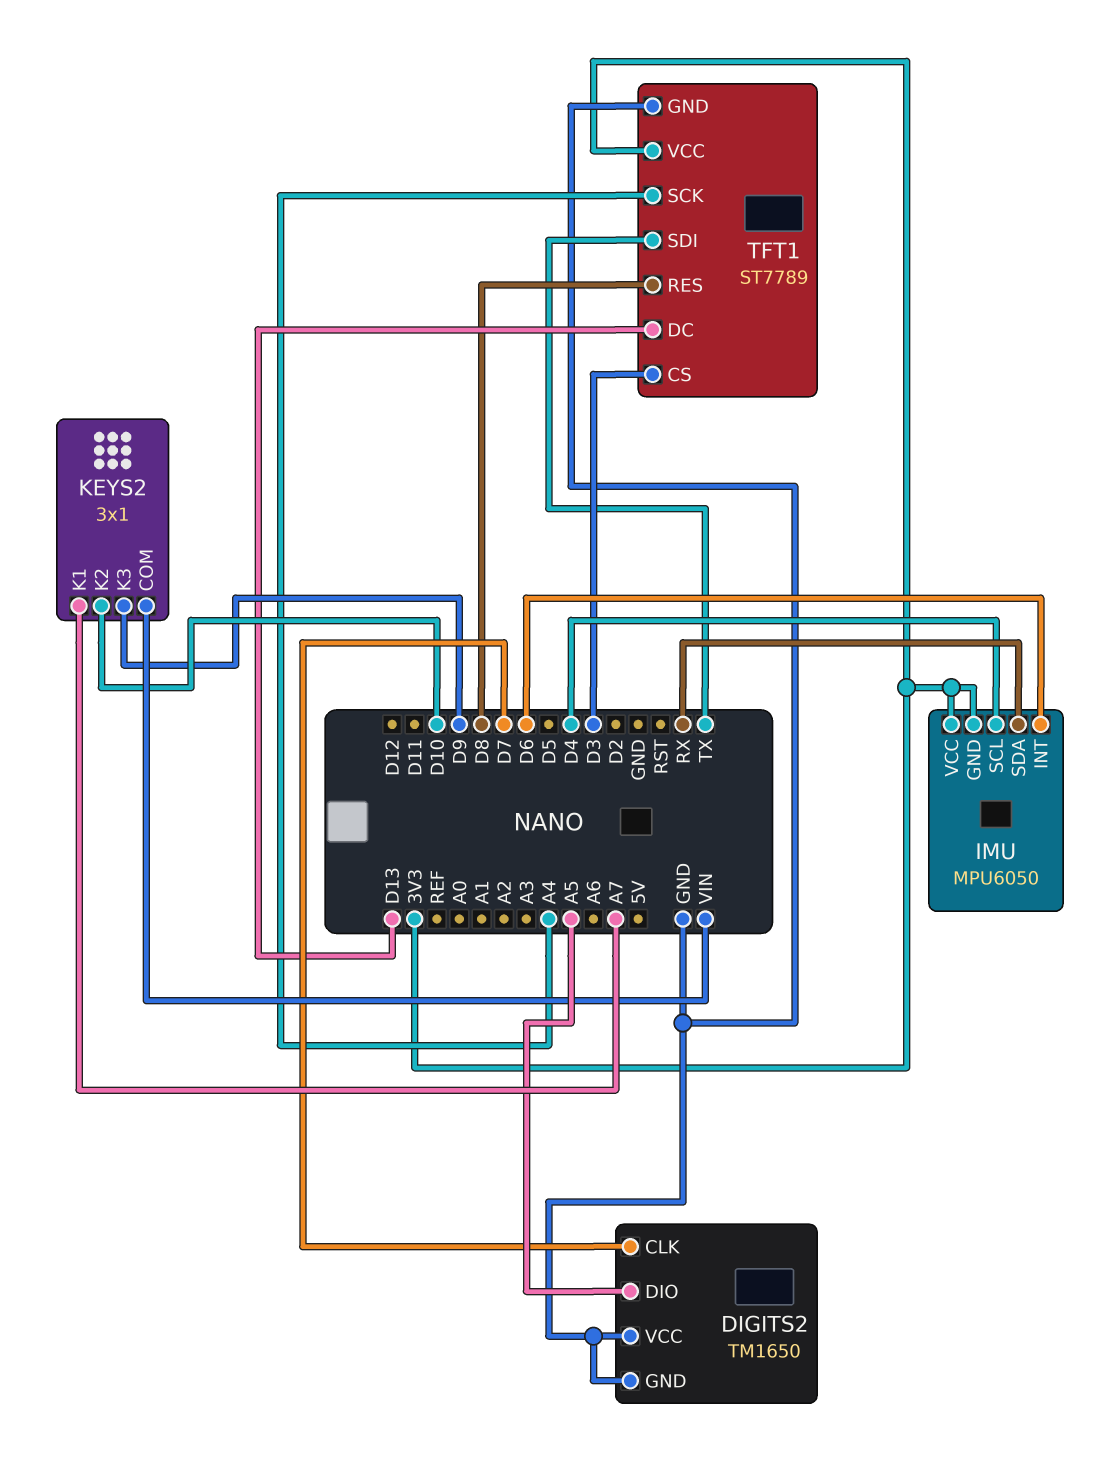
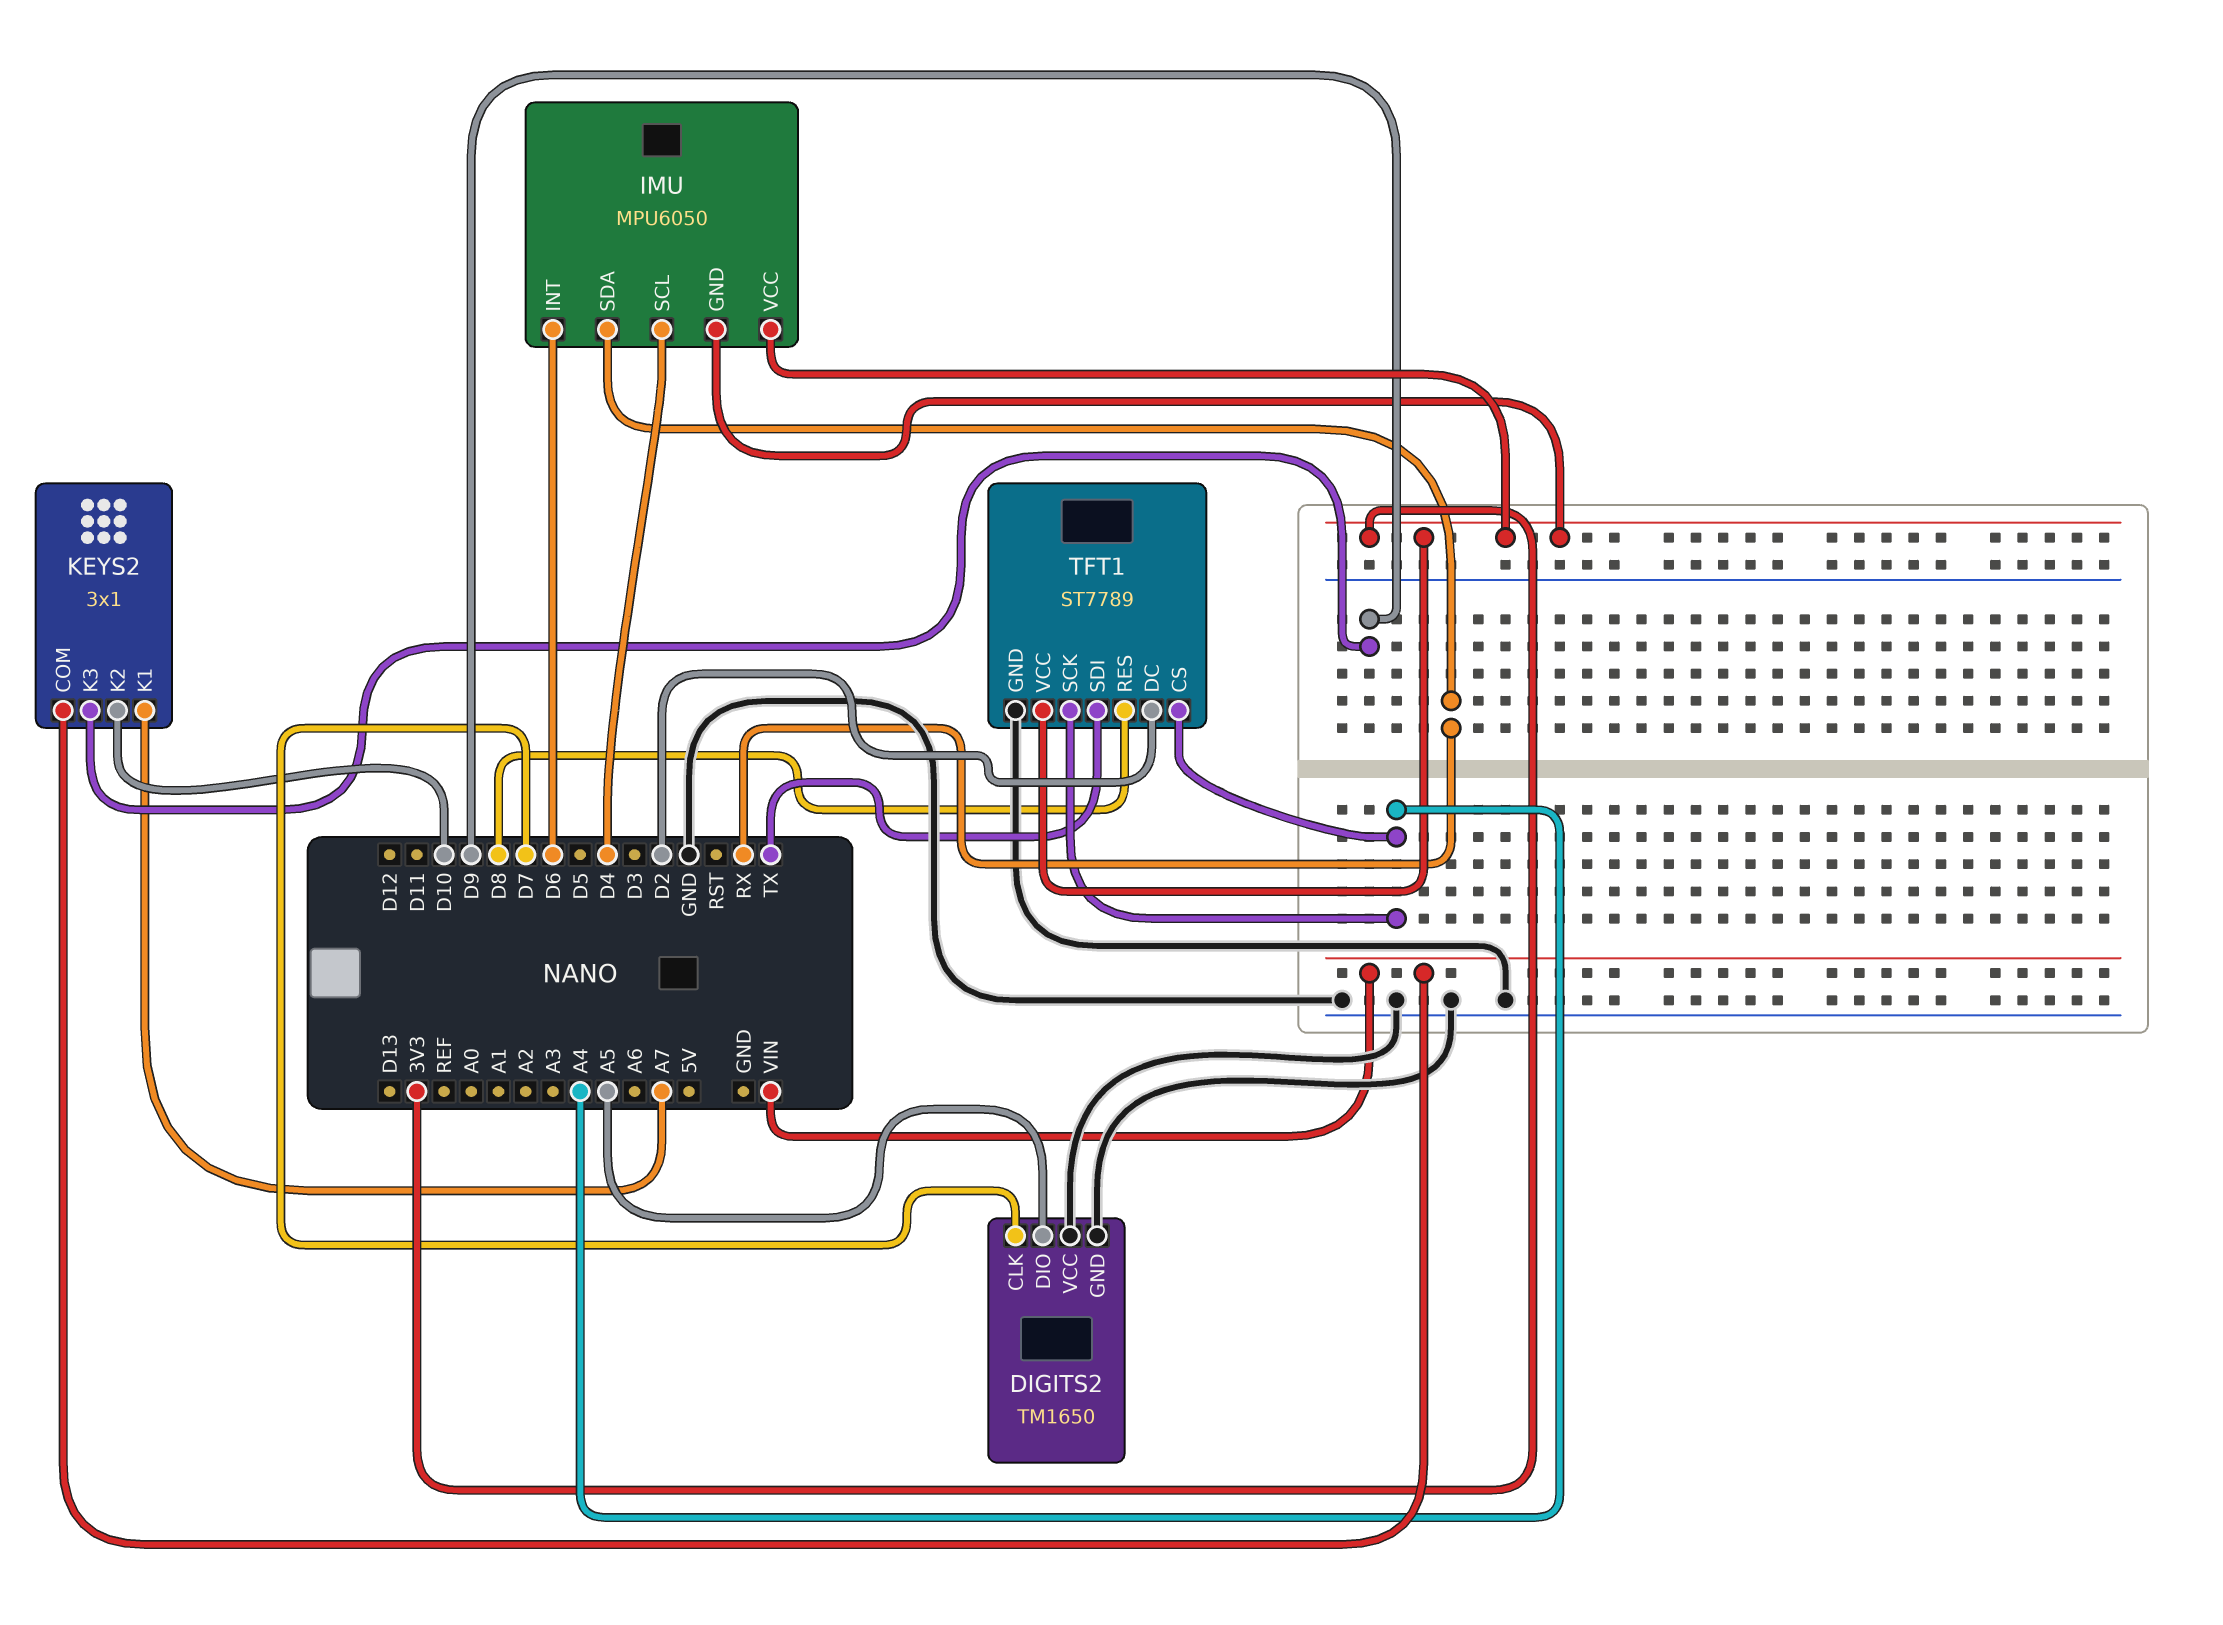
TFT1 pin CS: D3 -> A4
TFT1 pin DC: D13 -> D2

